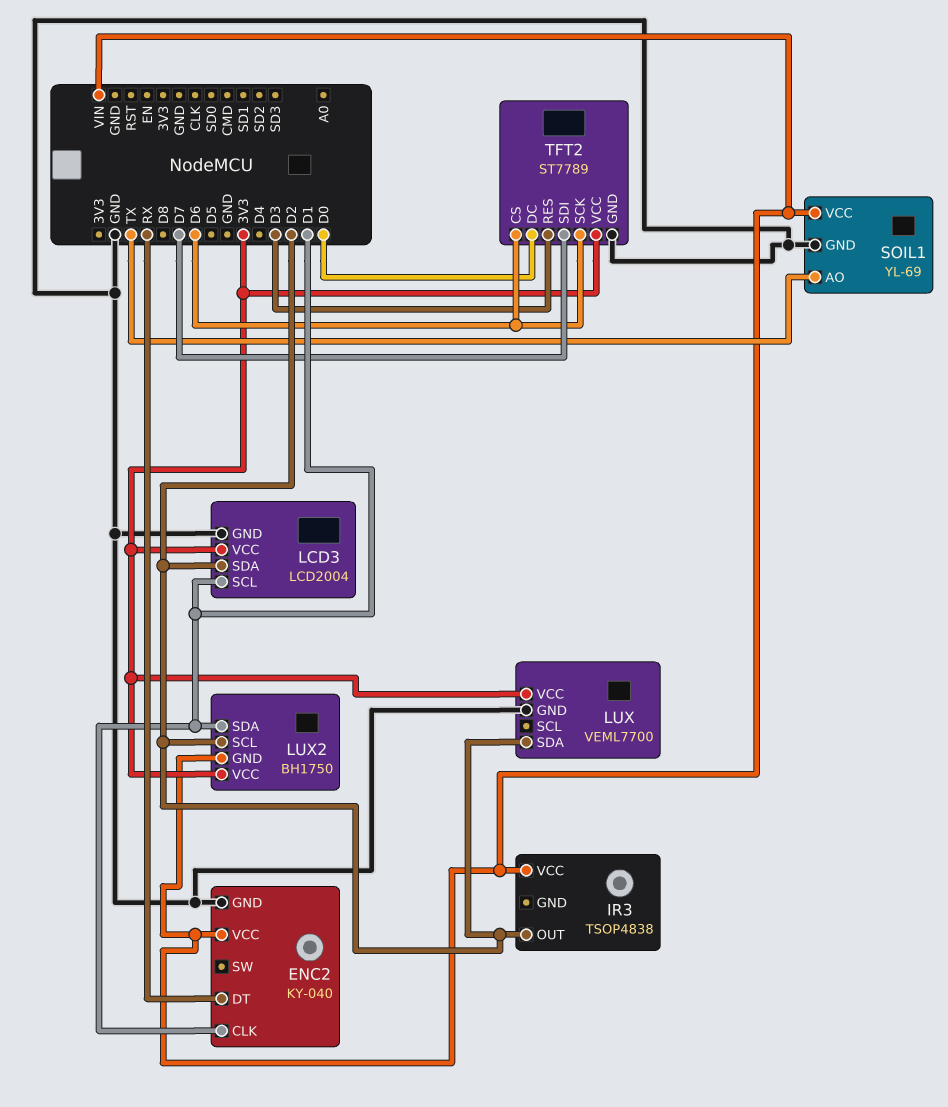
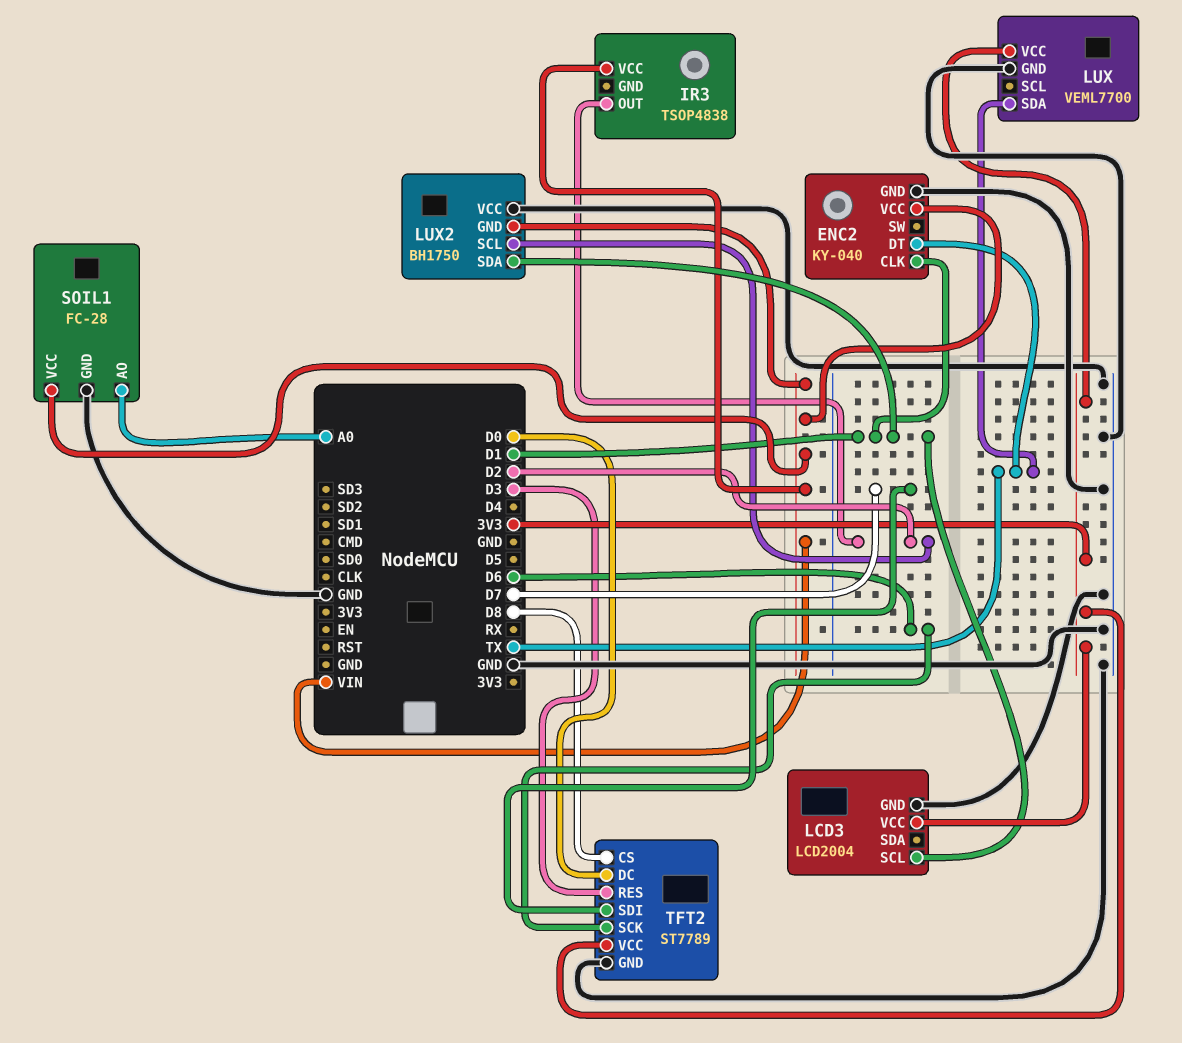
ENC2 pin DT: RX -> TX
LCD3 pin SDA: D2 -> none
LUX pin SDA: D2 -> TX
LUX2 pin VCC: 3V3 -> GND
SOIL1: YL-69 -> FC-28
SOIL1 pin AO: TX -> A0
TFT2 pin CS: D6 -> D8

